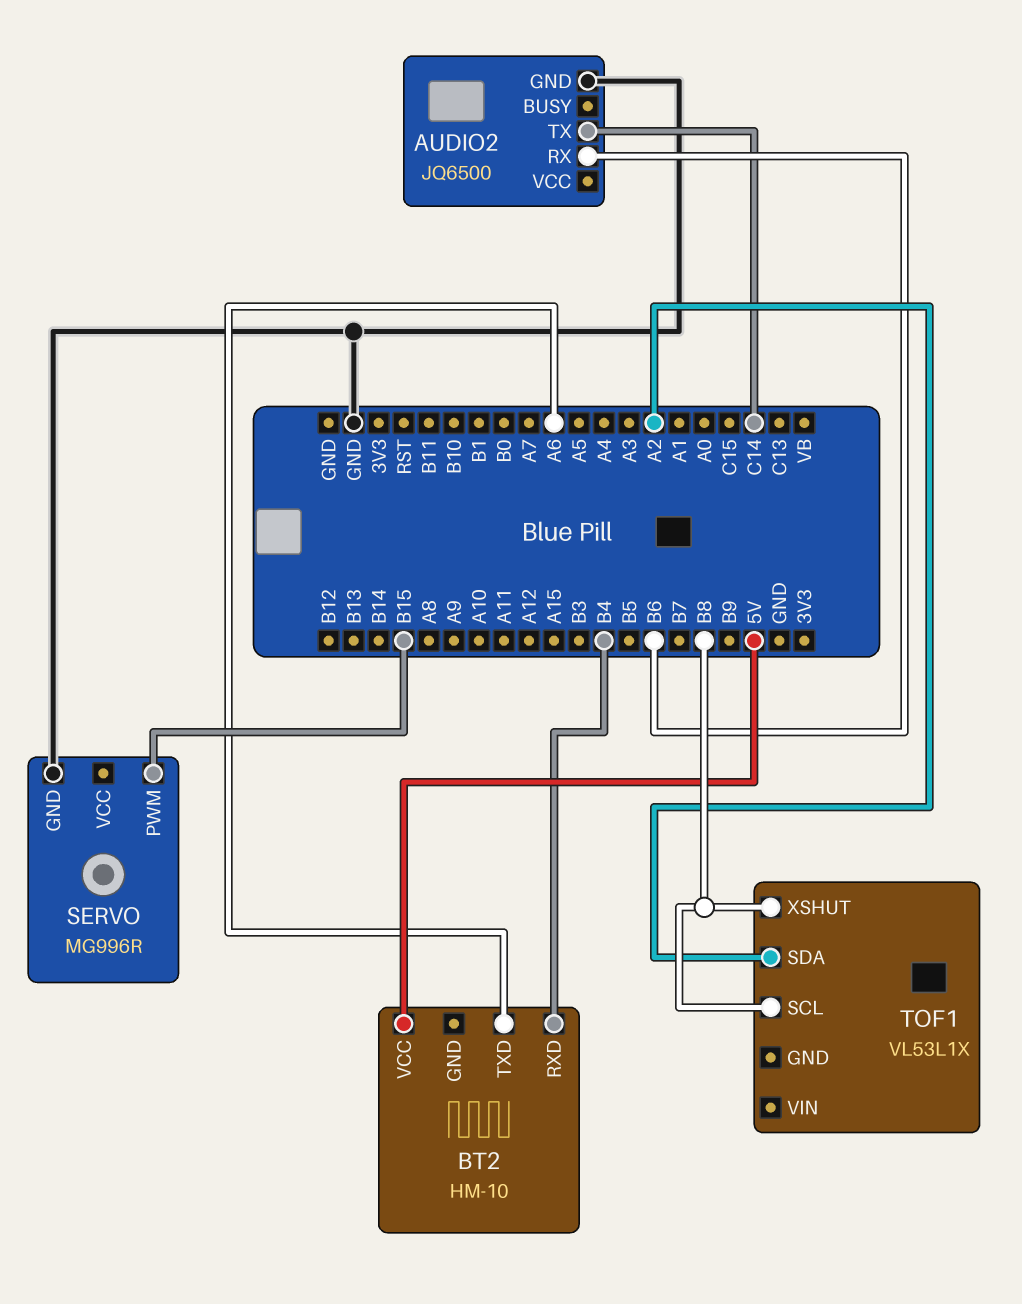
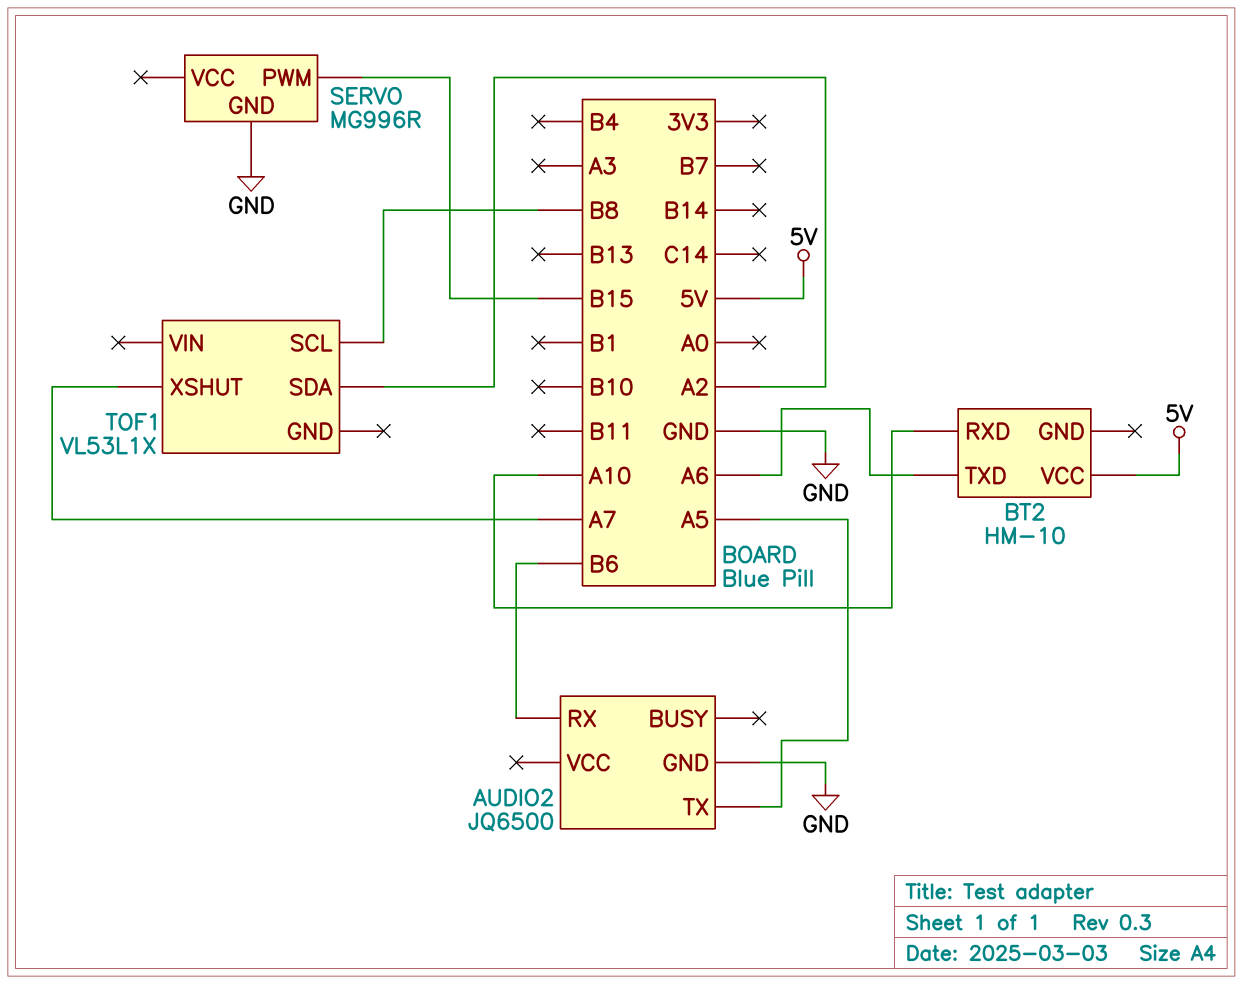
AUDIO2 pin TX: C14 -> A5
BT2 pin RXD: B4 -> A10
TOF1 pin XSHUT: B8 -> A7

